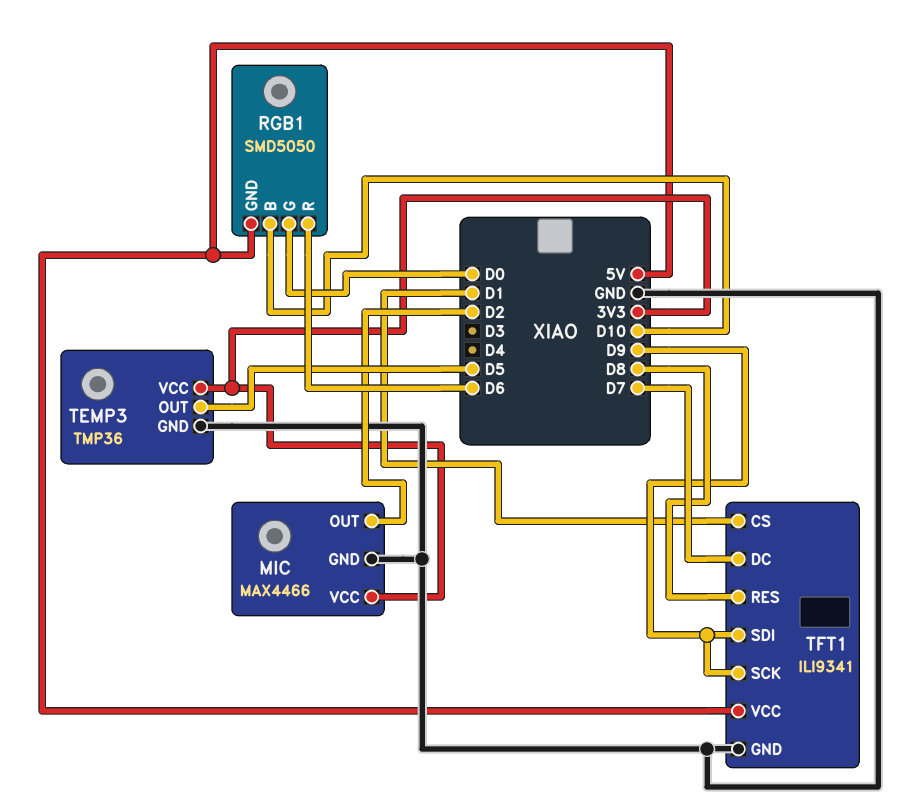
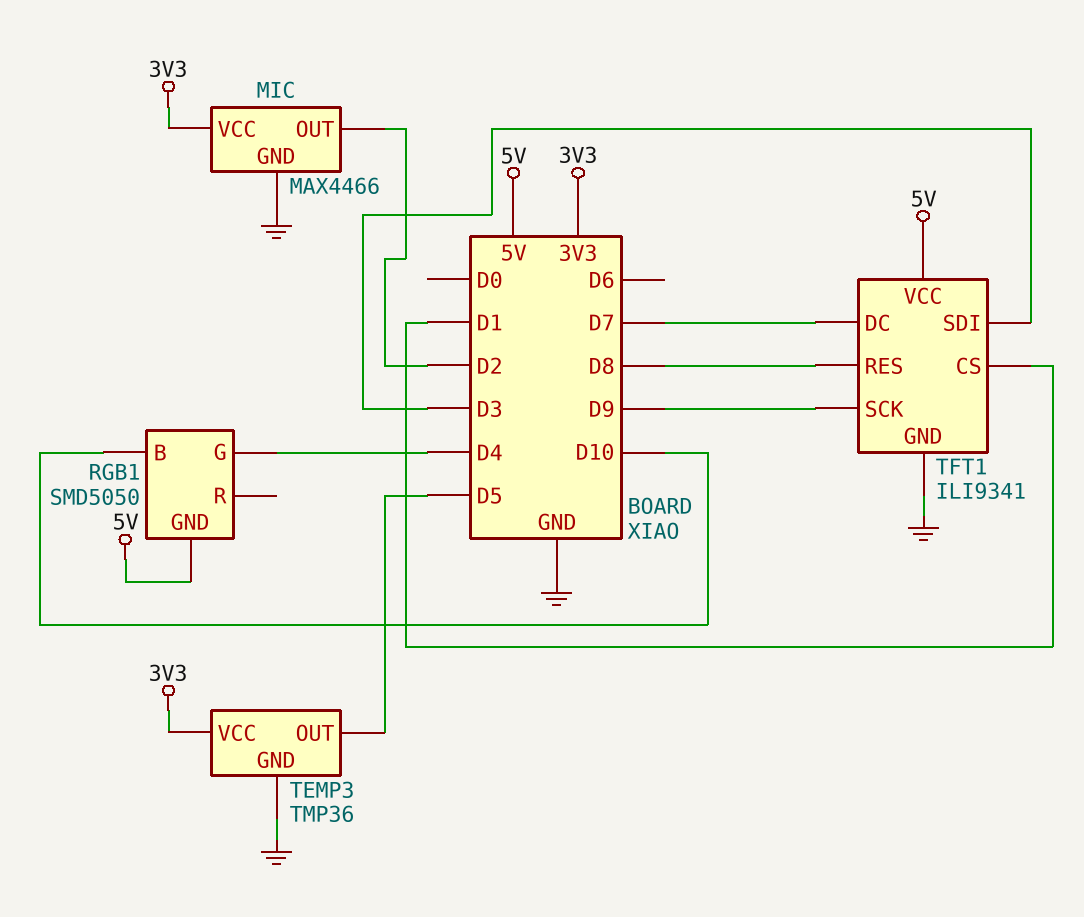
RGB1 pin G: D0 -> D4
RGB1 pin R: D6 -> none
TFT1 pin SDI: D9 -> D3

